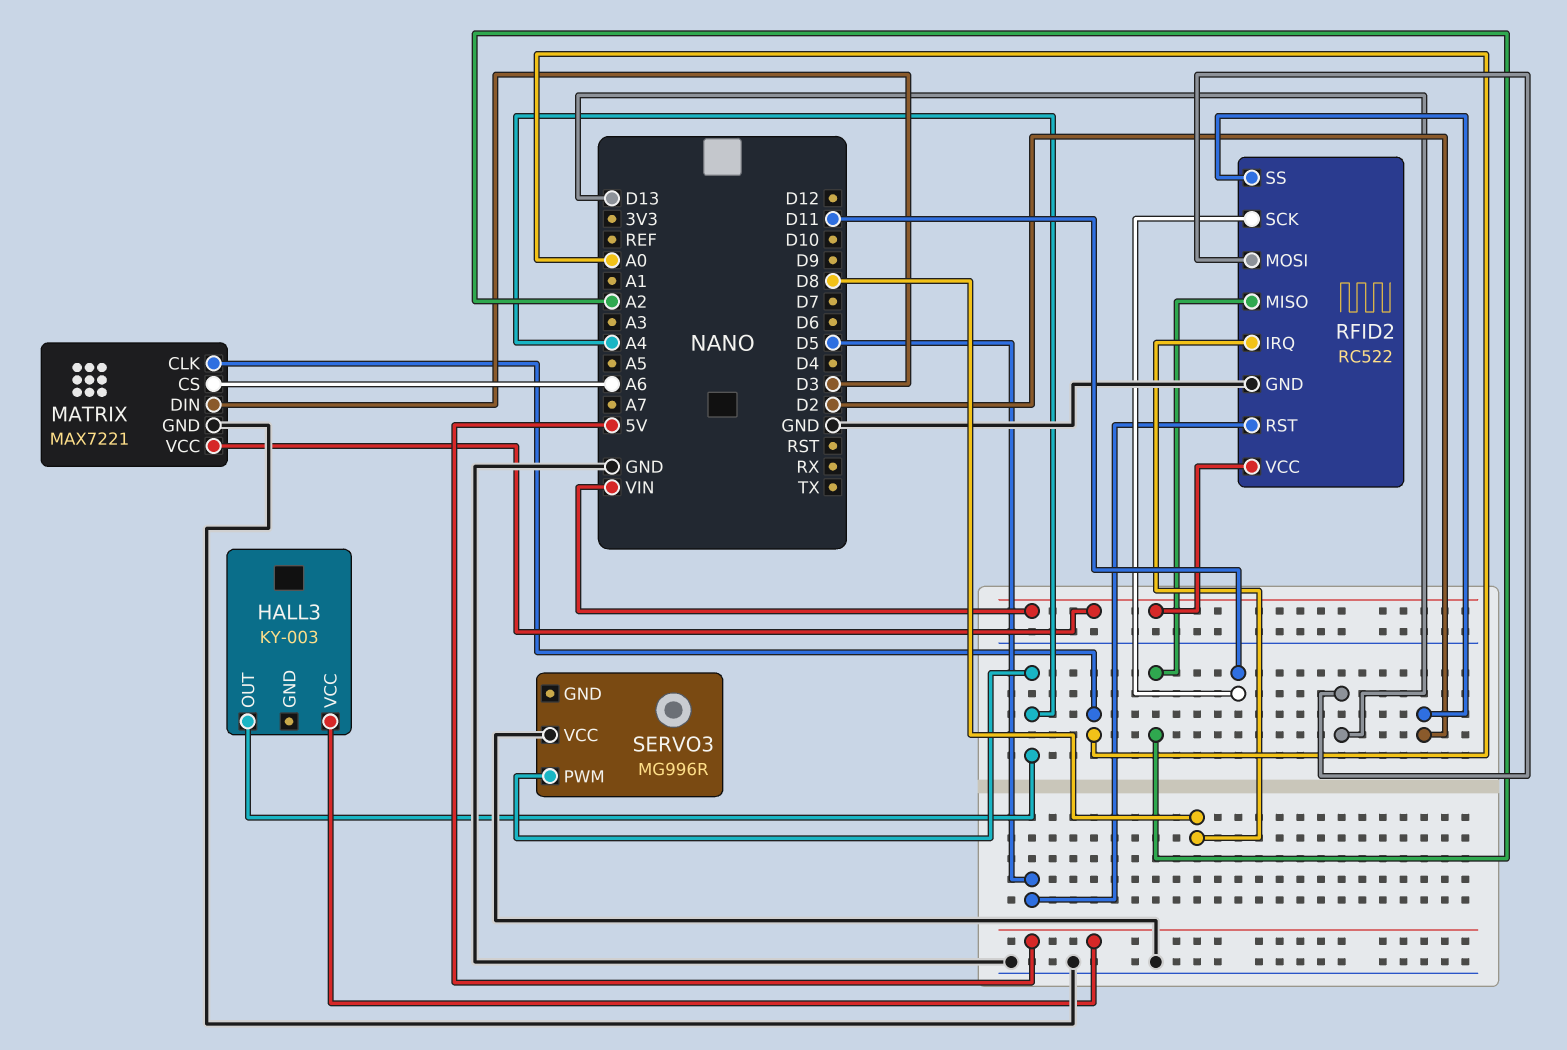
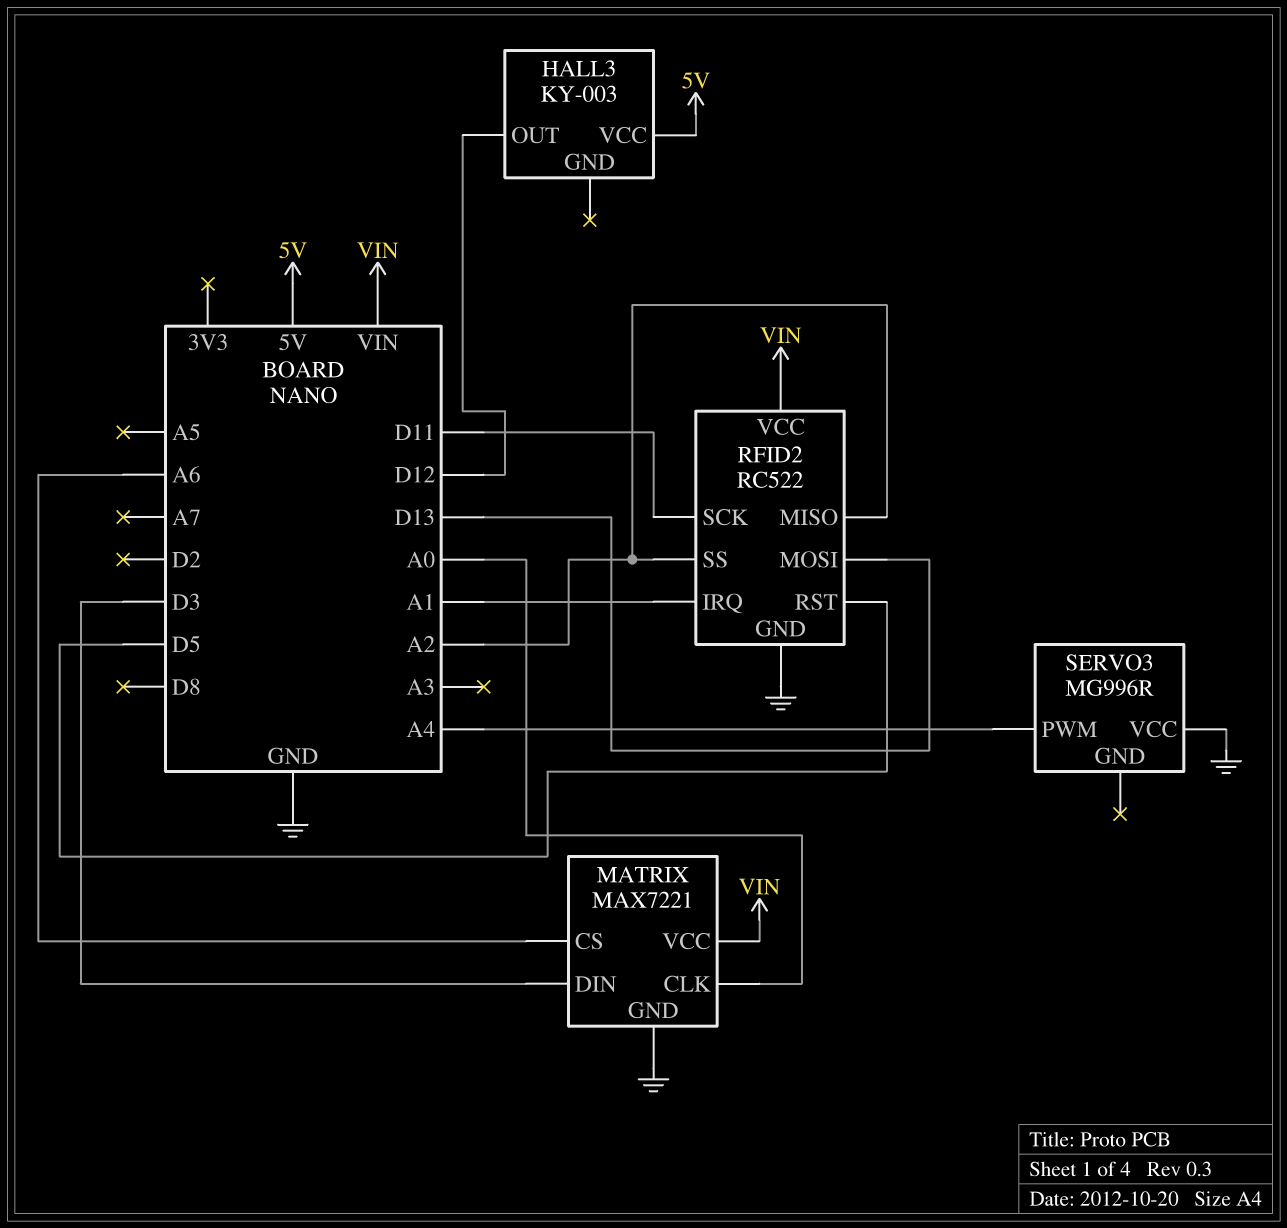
HALL3 pin OUT: A4 -> D12
RFID2 pin IRQ: D8 -> A1
RFID2 pin SS: D2 -> A2

